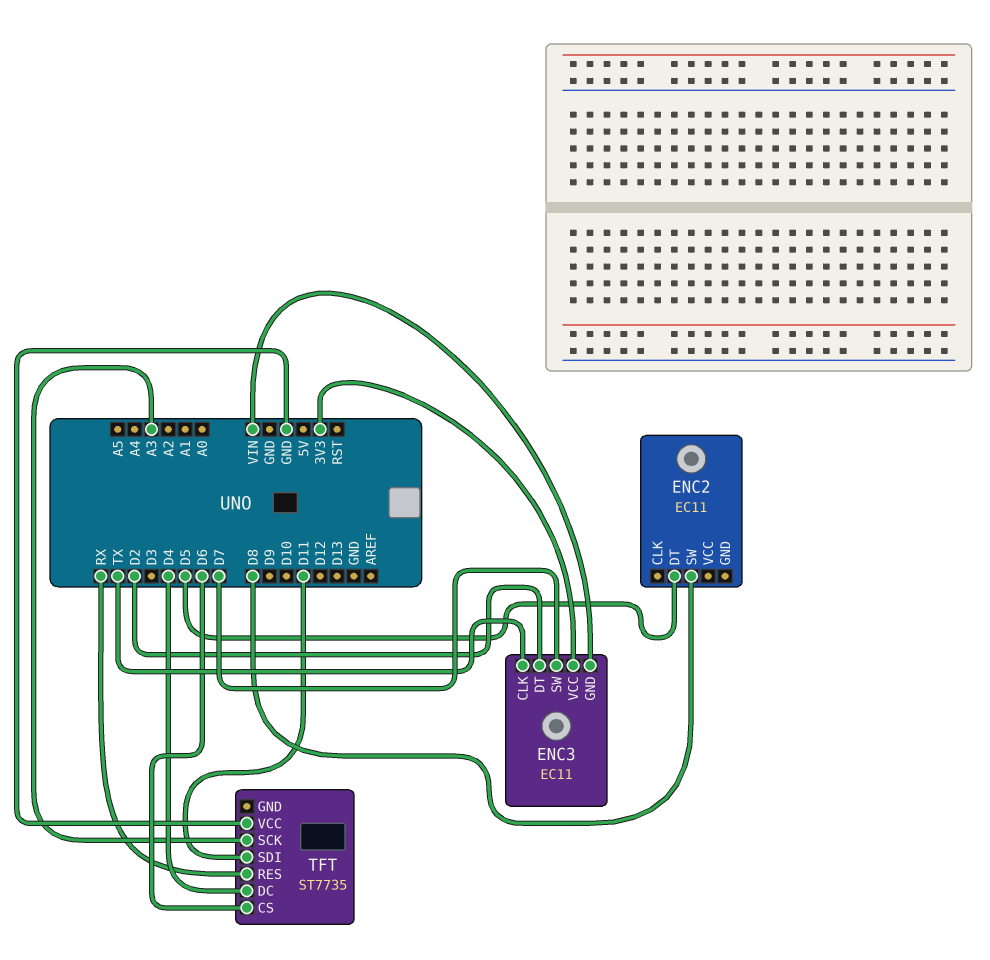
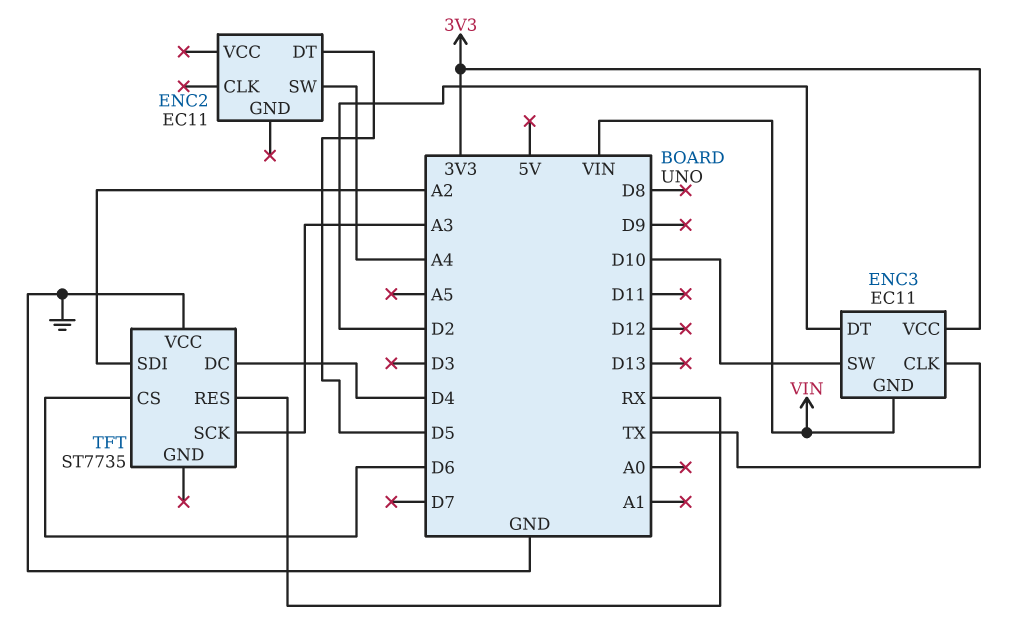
ENC2 pin SW: D8 -> A4
ENC3 pin SW: D7 -> D10
TFT pin SDI: D11 -> A2

